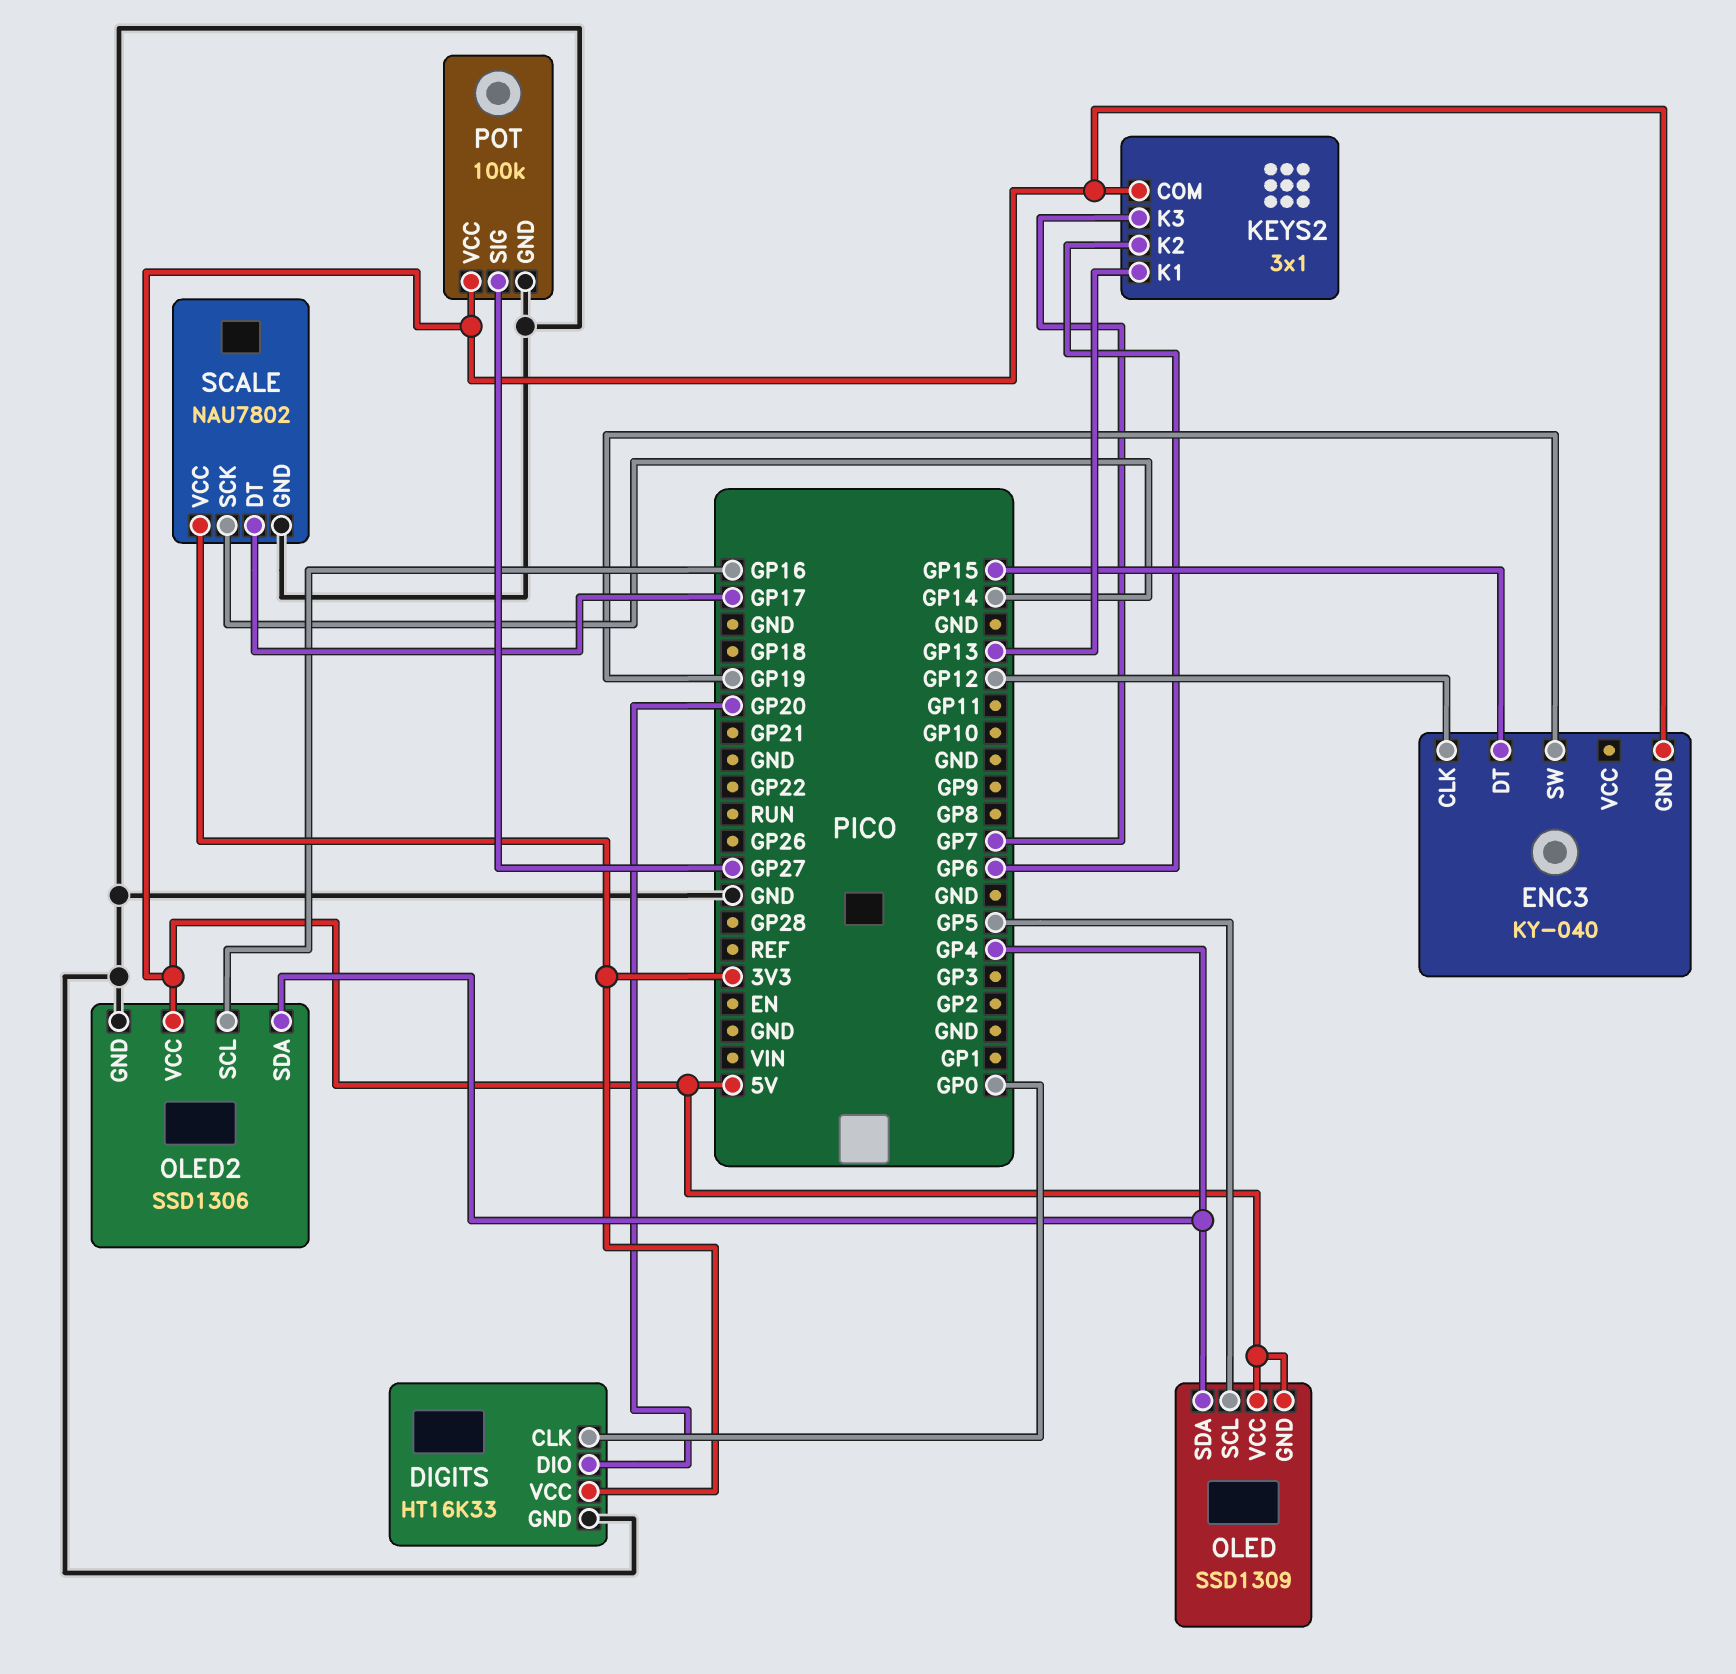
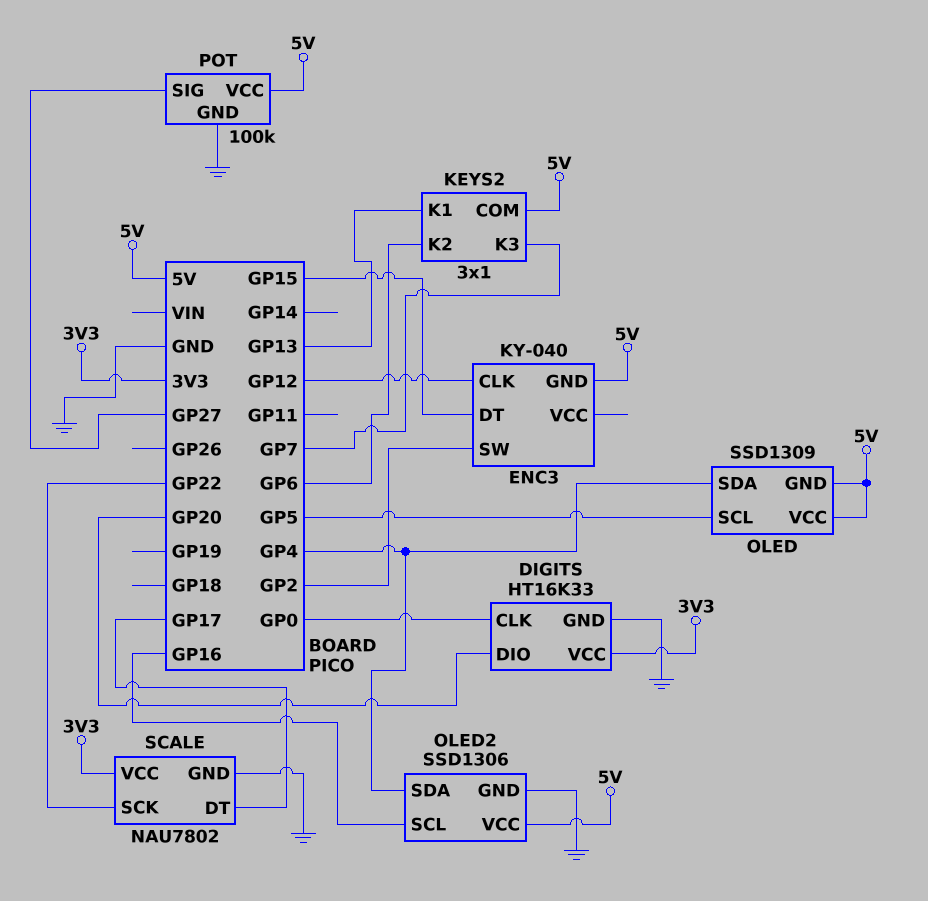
ENC3 pin SW: GP19 -> GP2
SCALE pin SCK: GP14 -> GP22

